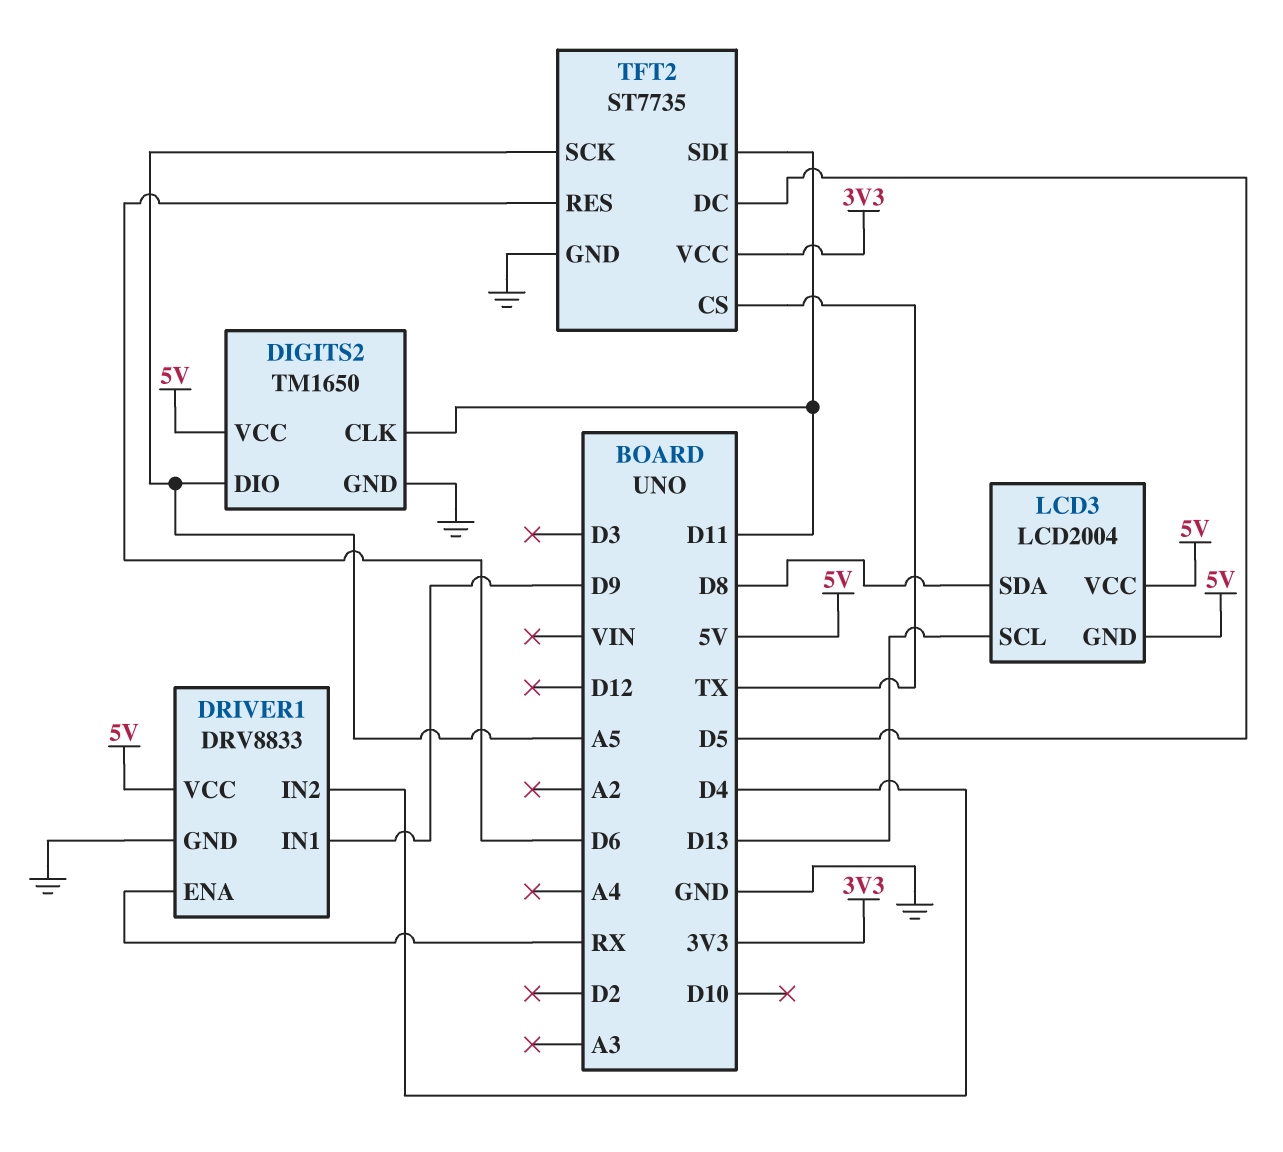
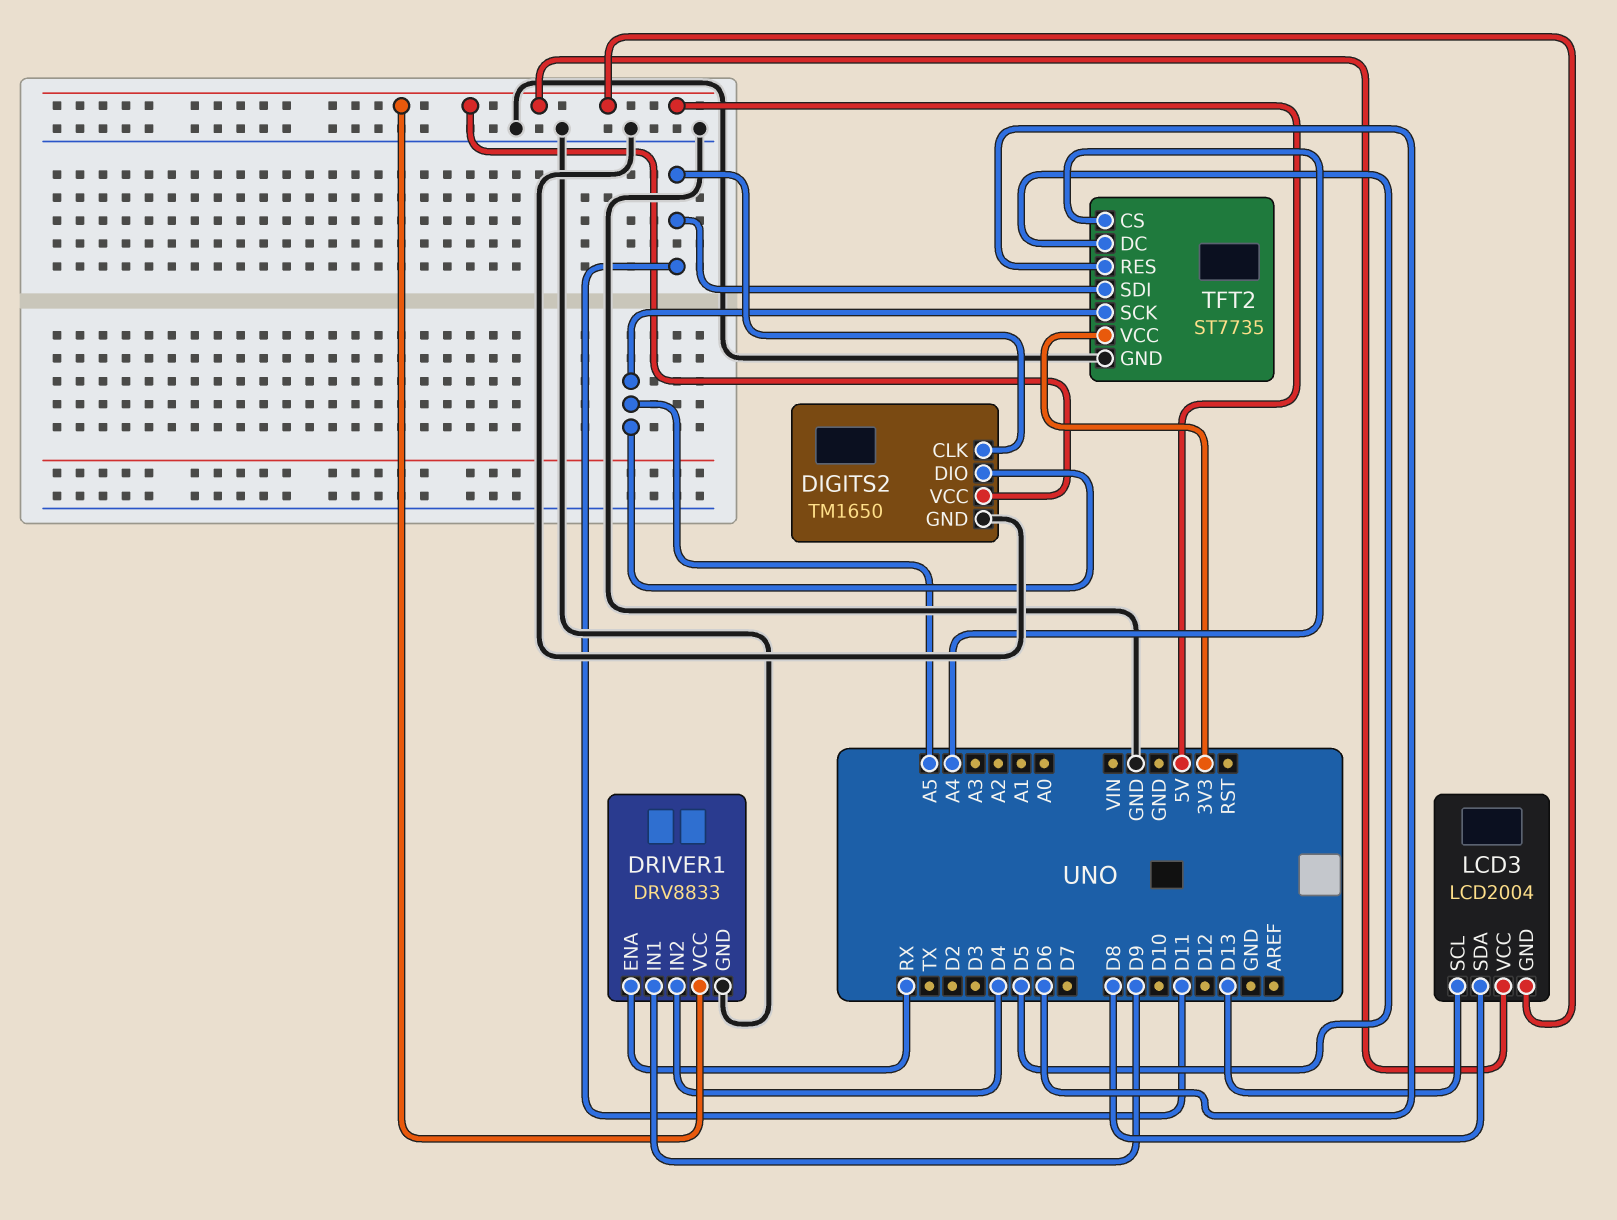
TFT2 pin CS: TX -> A4

